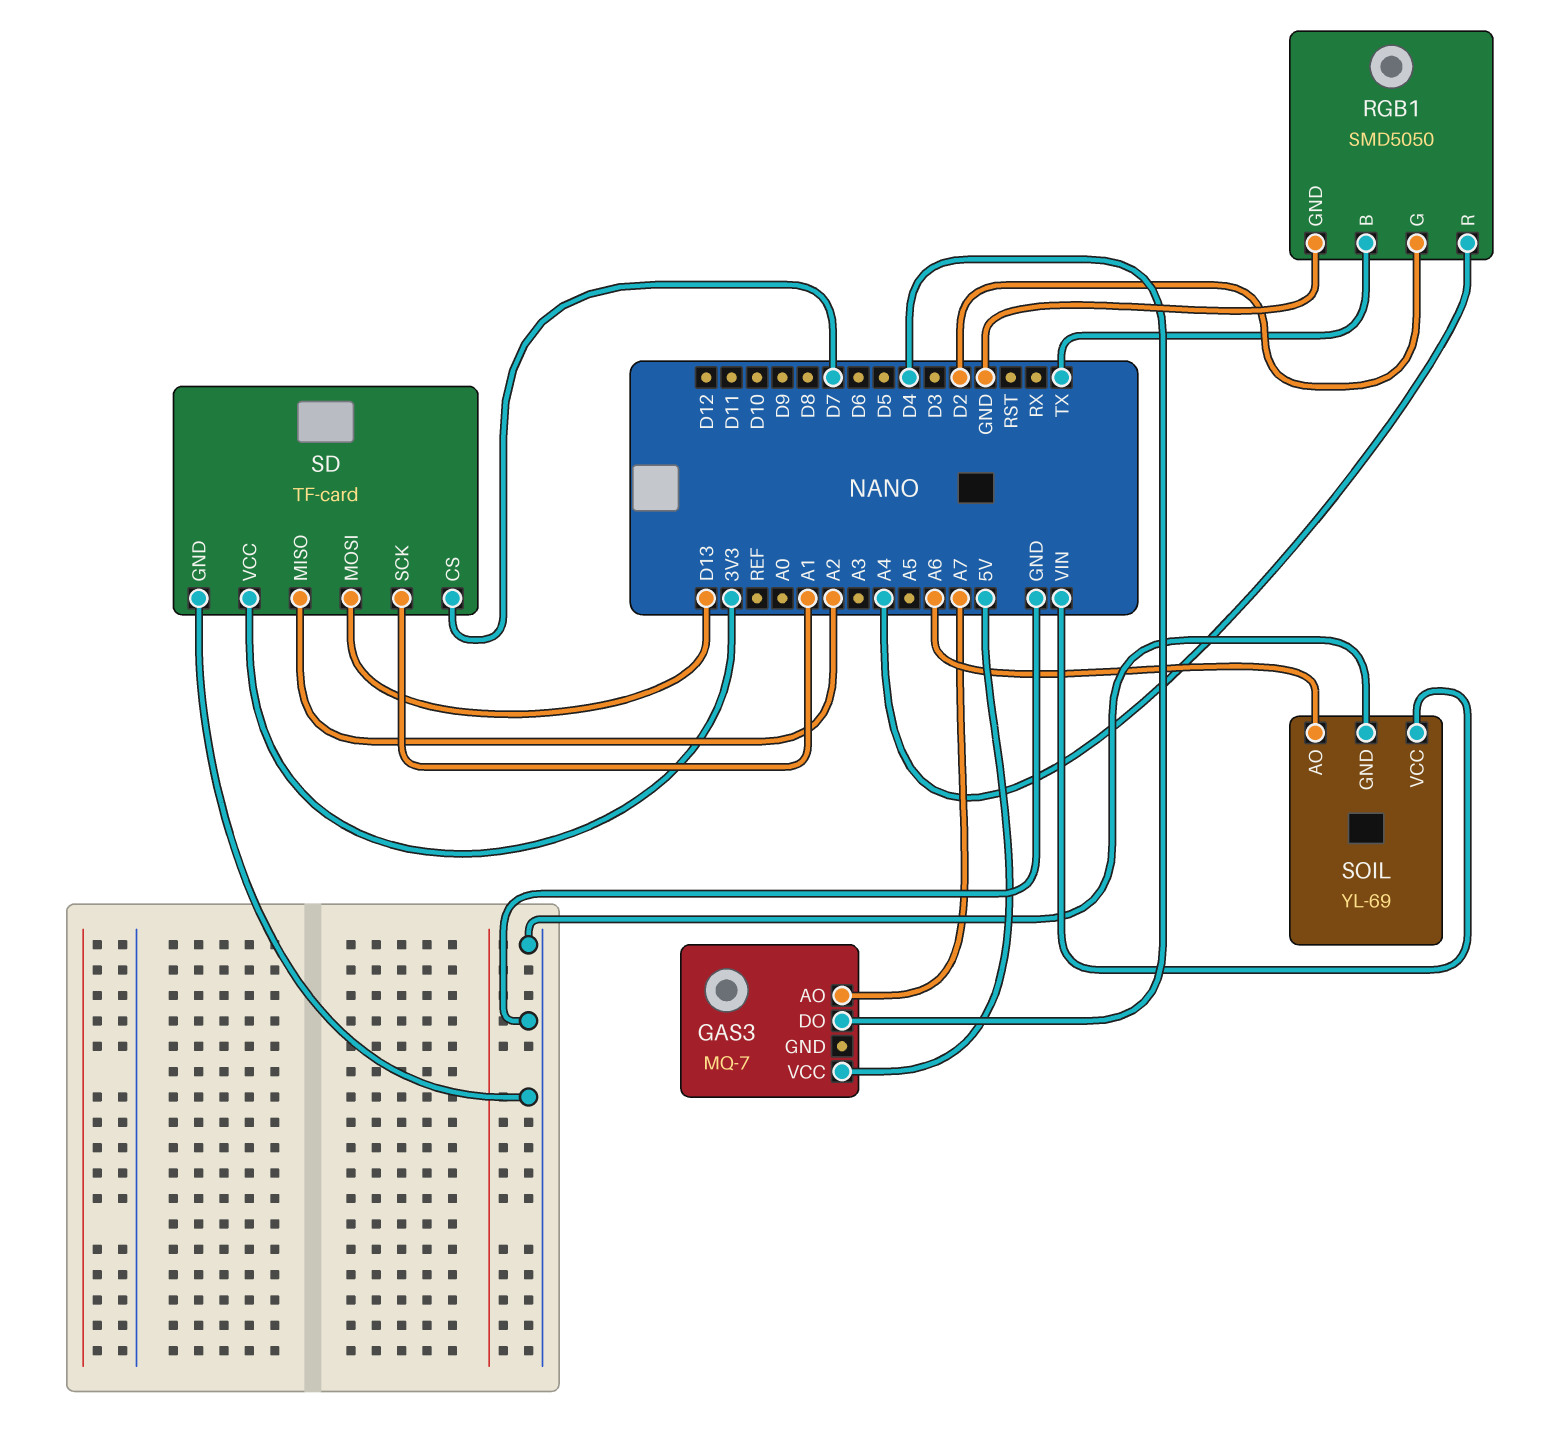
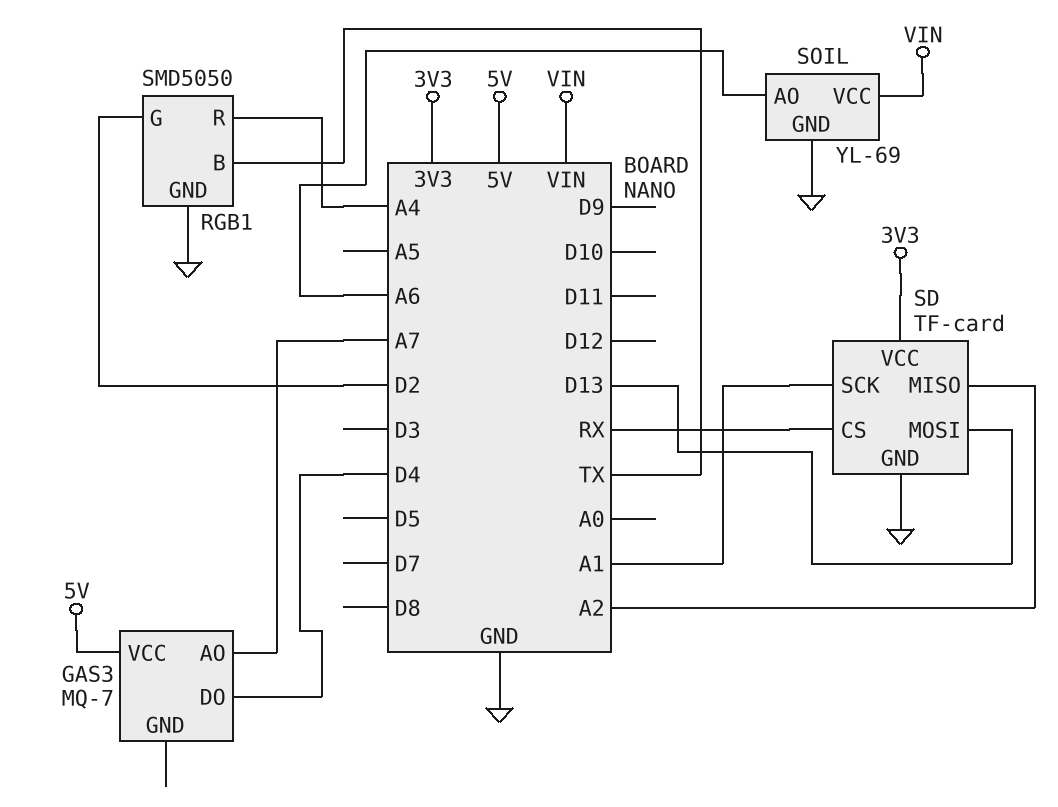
SD pin CS: D7 -> RX

